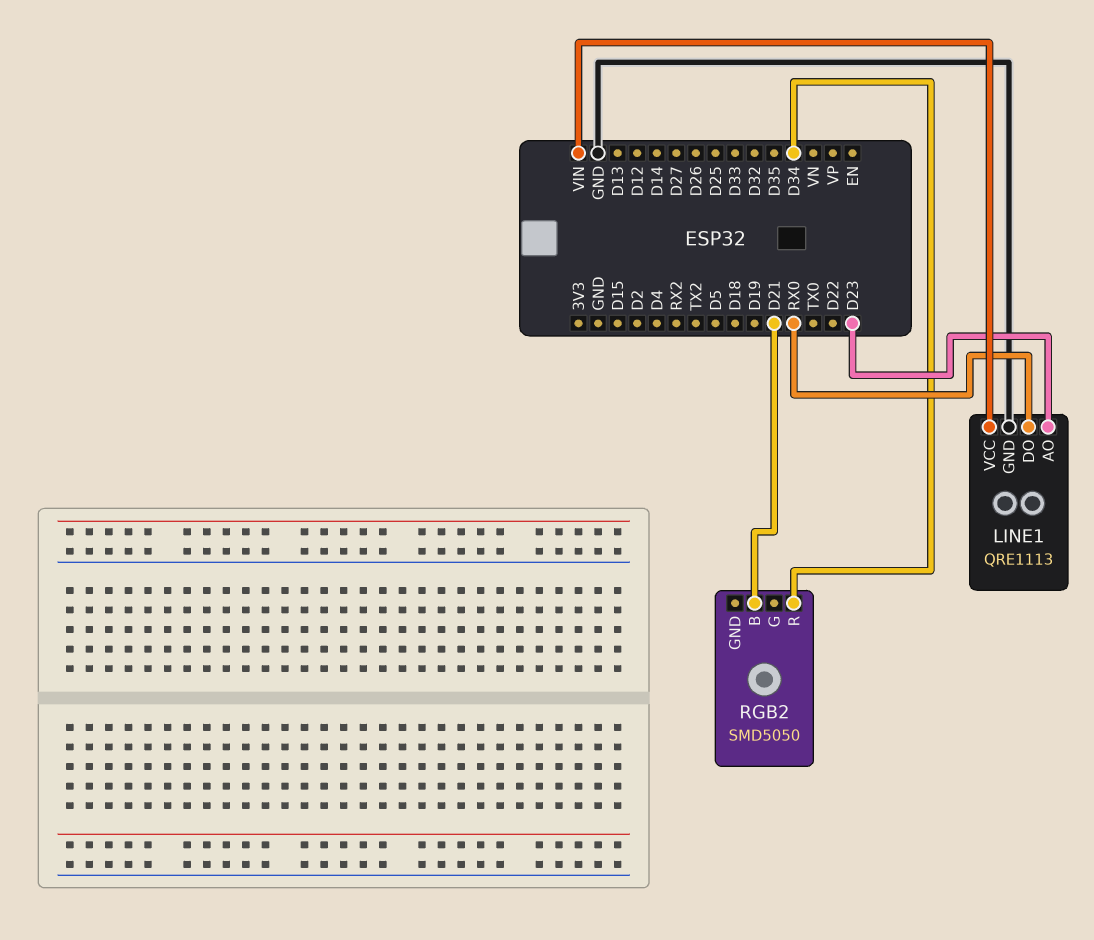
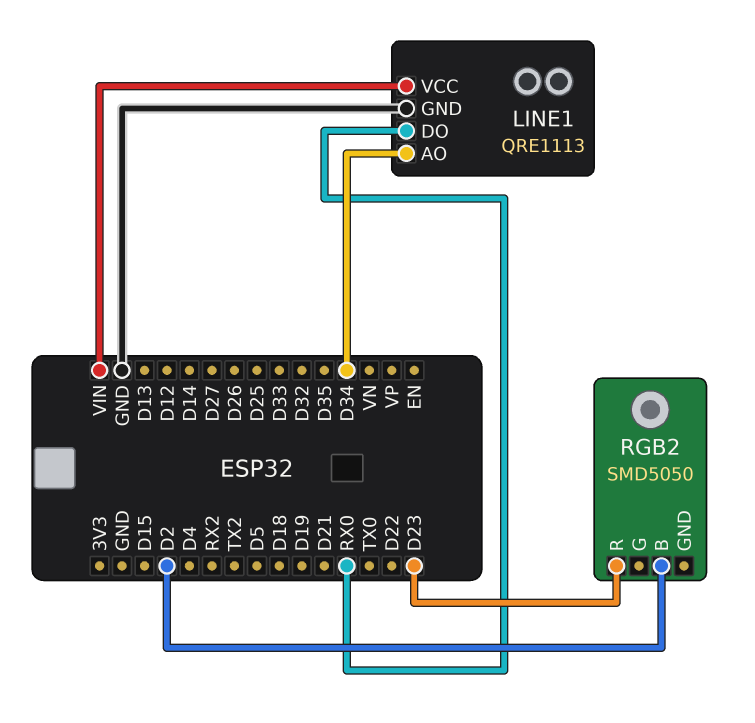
LINE1 pin AO: D23 -> D34
RGB2 pin B: D21 -> D2
RGB2 pin R: D34 -> D23

